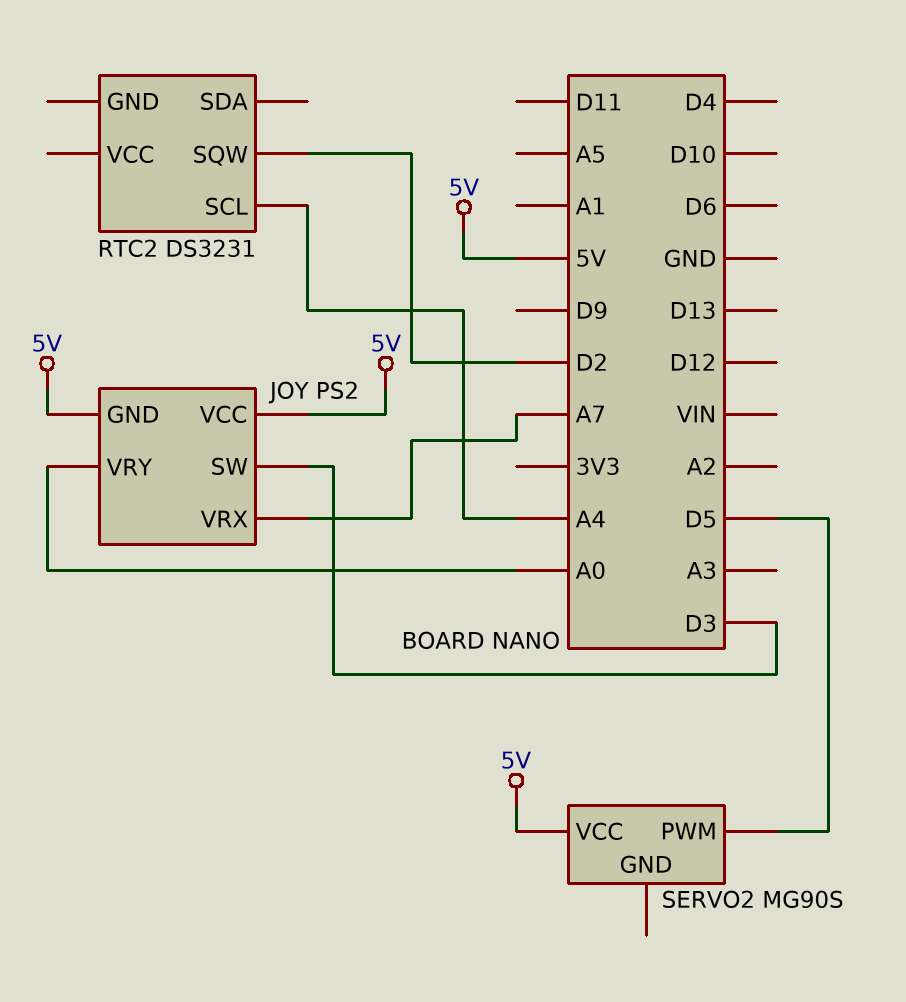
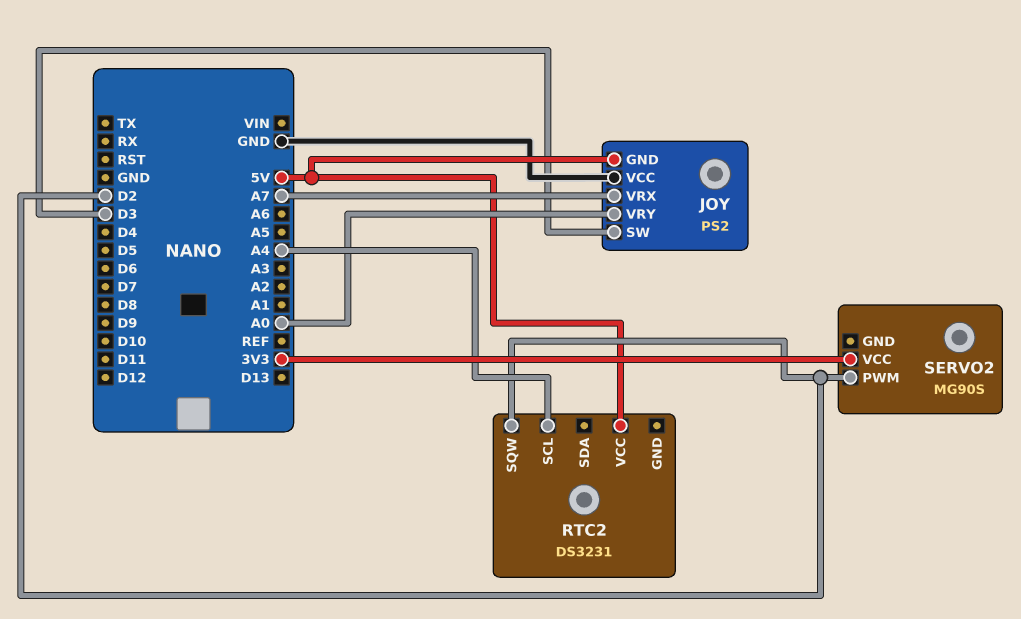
JOY pin VCC: 5V -> GND
RTC2 pin VCC: none -> 5V
SERVO2 pin PWM: D5 -> D2
SERVO2 pin VCC: 5V -> 3V3

